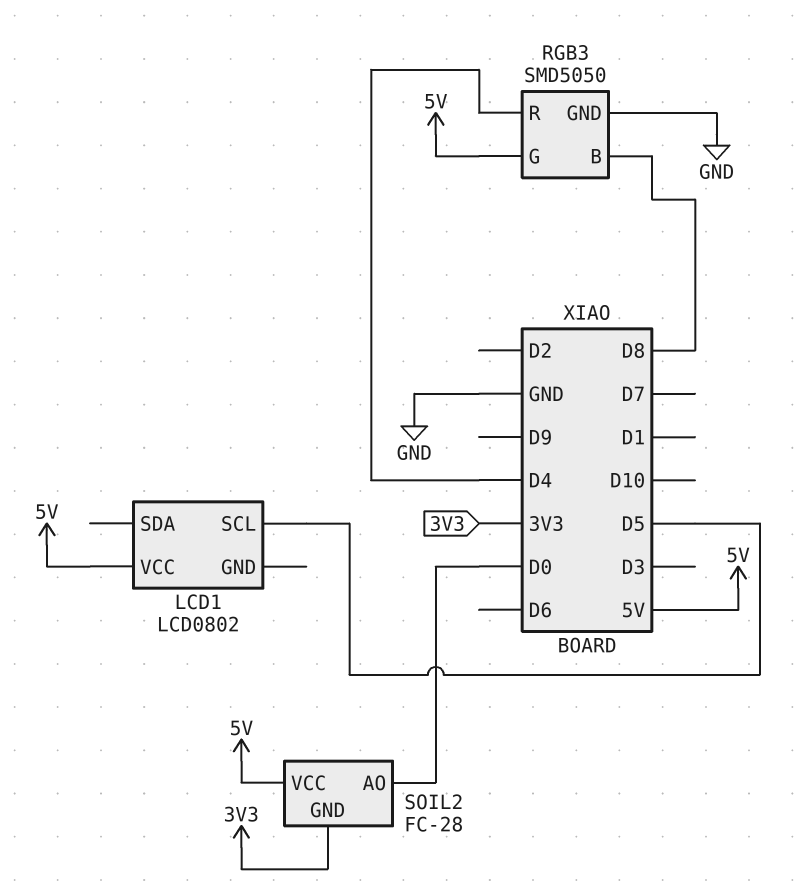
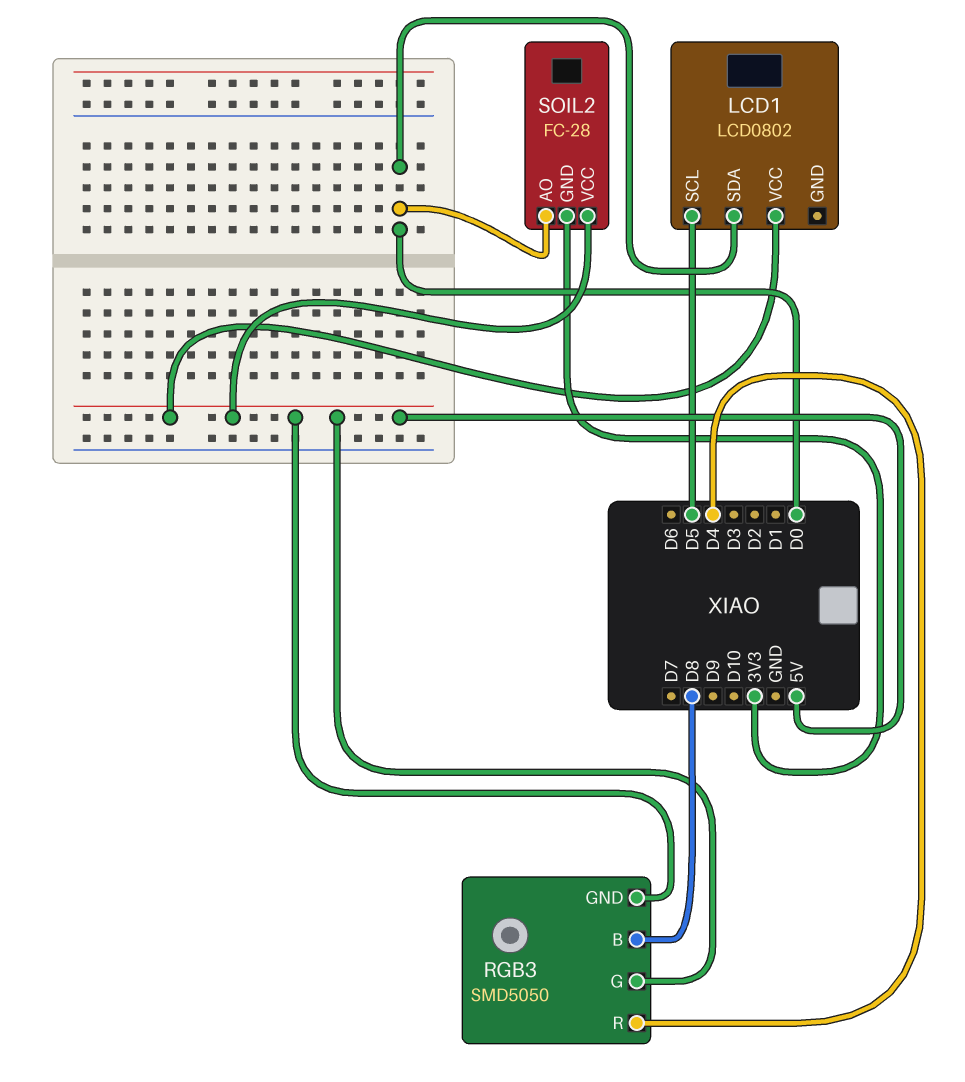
LCD1 pin SDA: none -> D0
RGB3 pin GND: GND -> 5V

